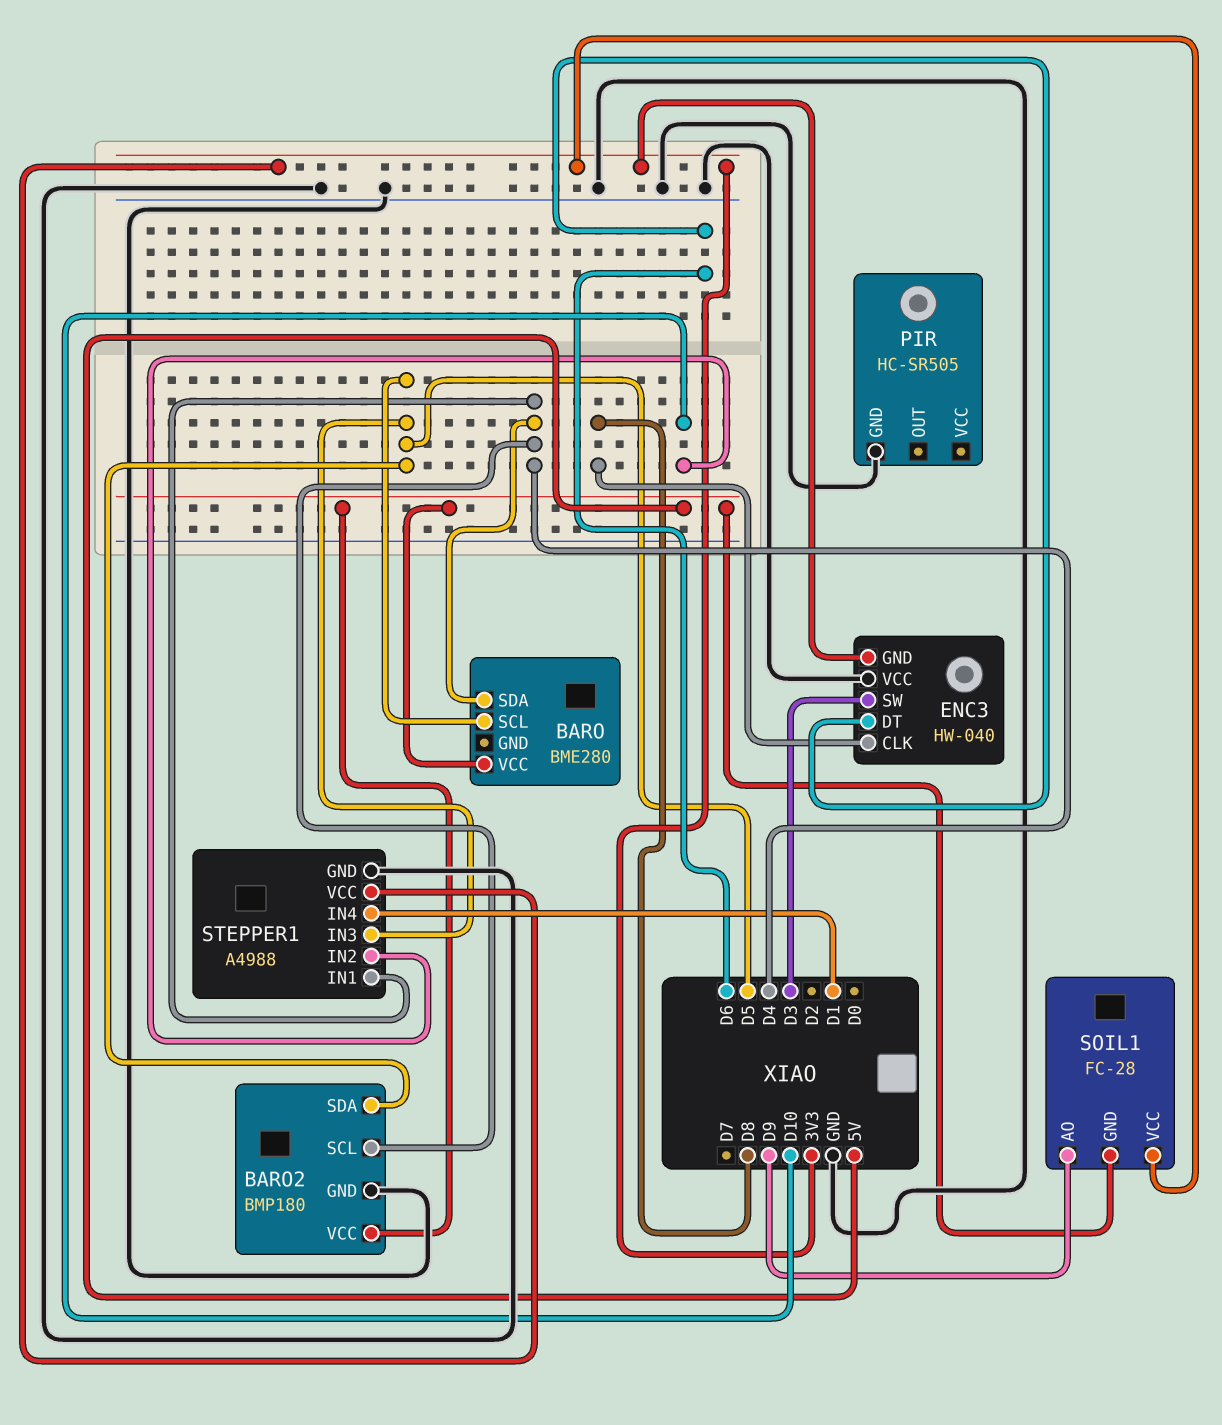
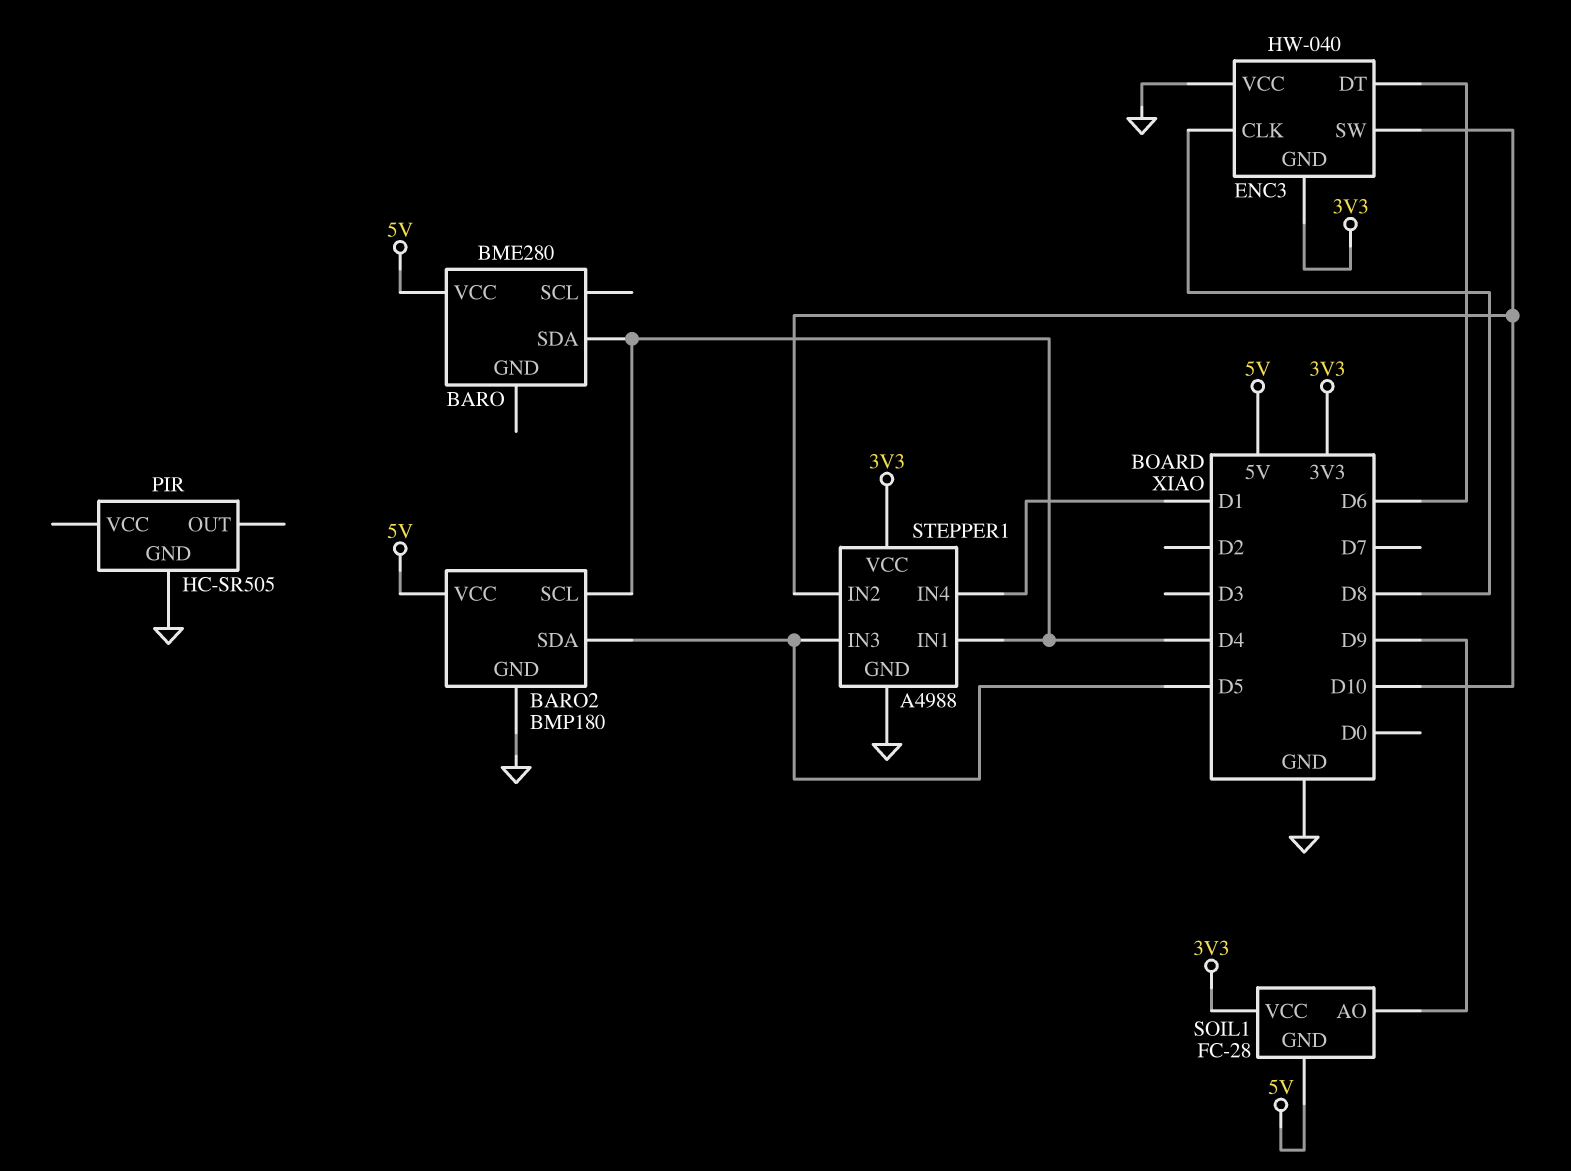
BARO pin SCL: D5 -> none
ENC3 pin SW: D3 -> D10

